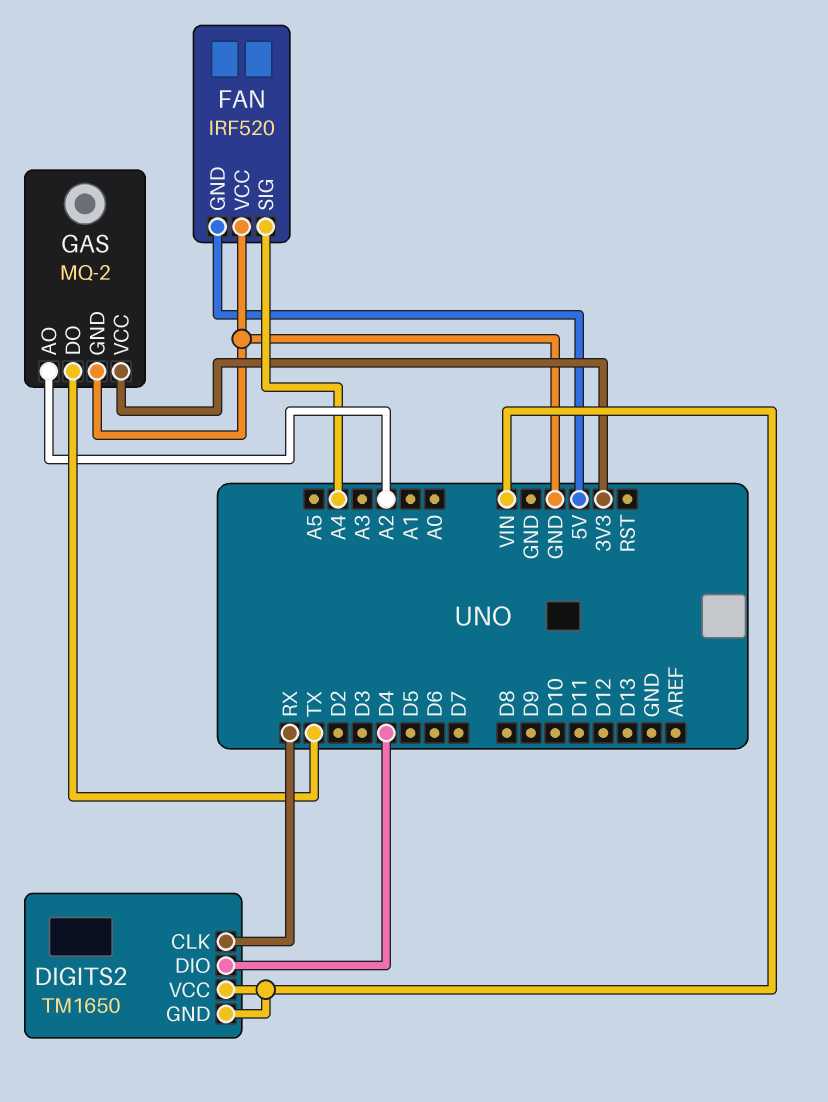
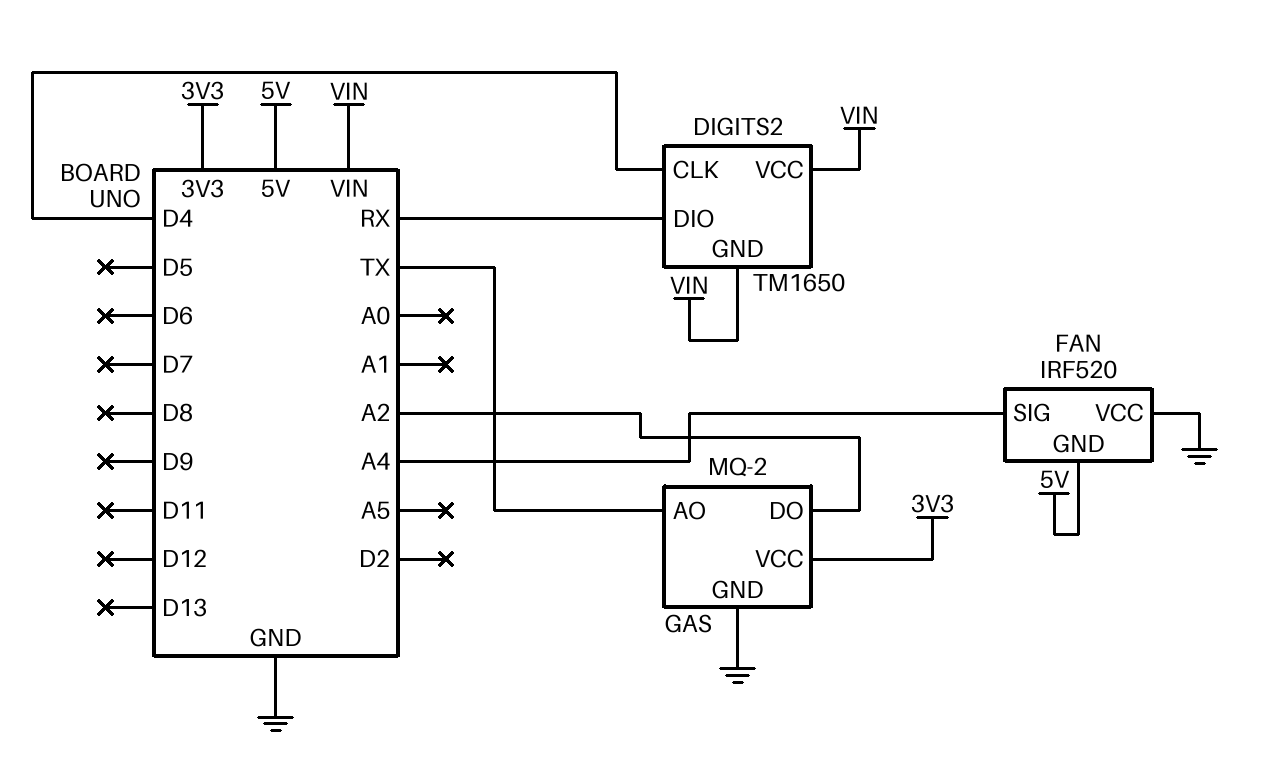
DIGITS2 pin CLK: RX -> D4
DIGITS2 pin DIO: D4 -> RX
GAS pin AO: A2 -> TX
GAS pin DO: TX -> A2

